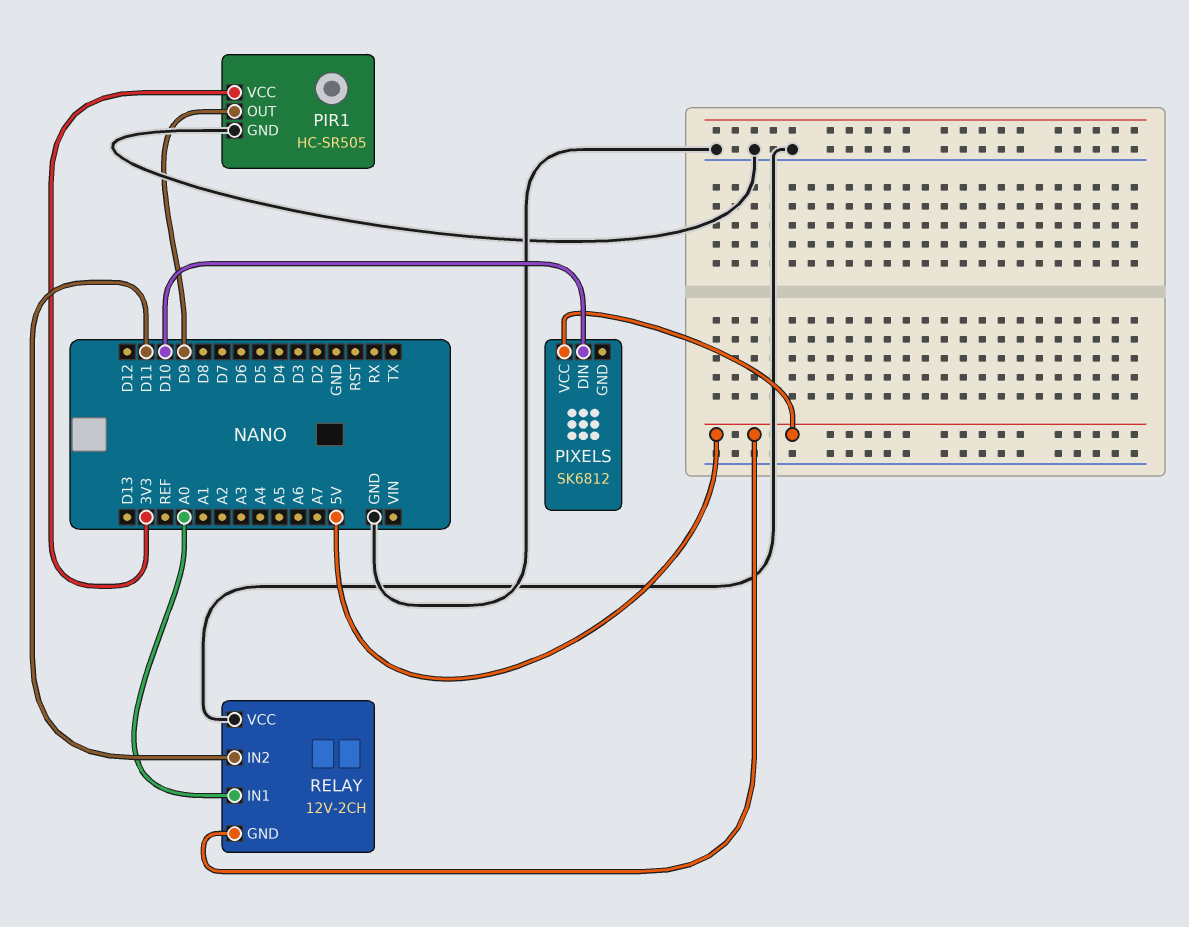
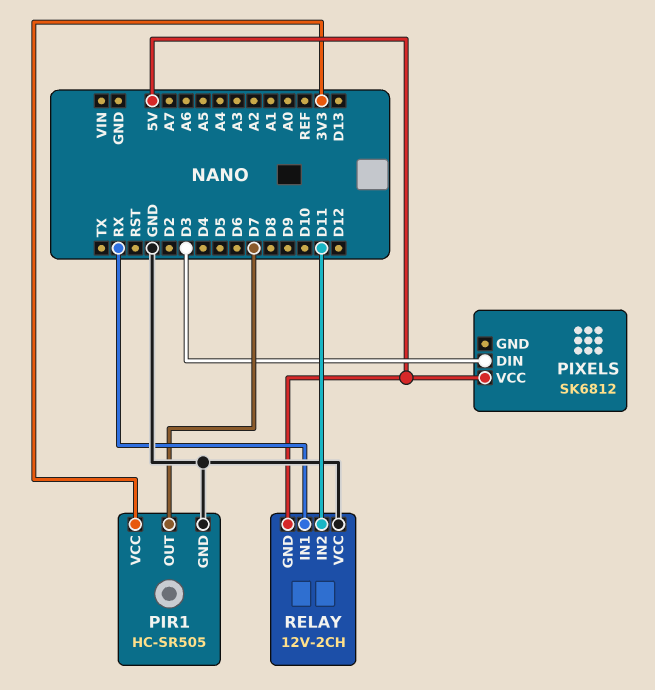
PIR1 pin OUT: D9 -> D7
PIXELS pin DIN: D10 -> D3
RELAY pin IN1: A0 -> RX

